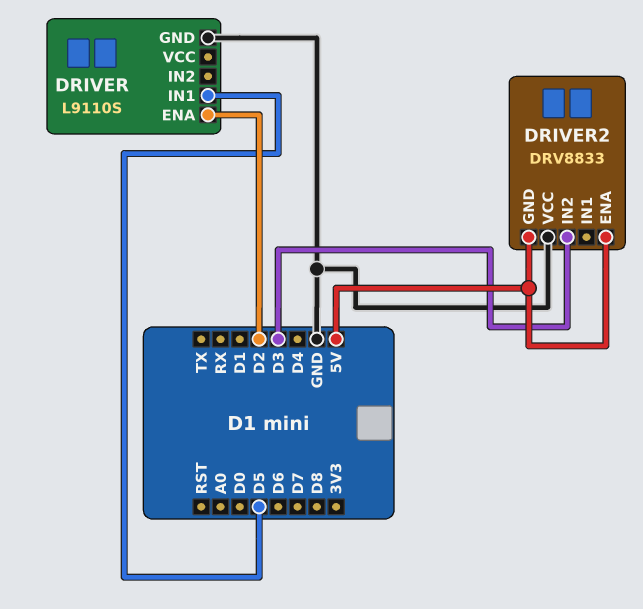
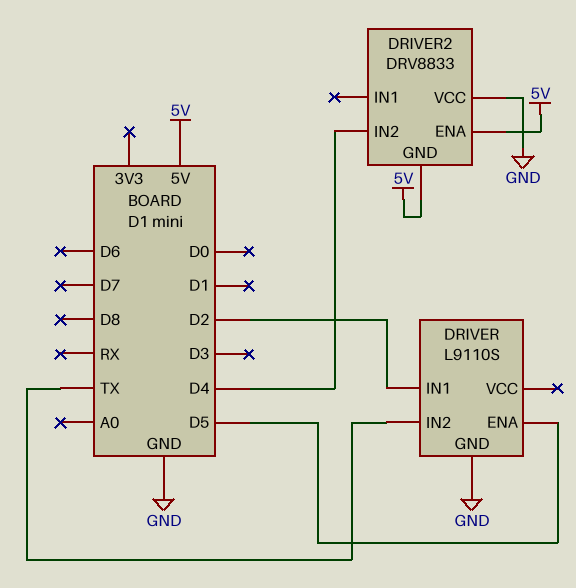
DRIVER pin ENA: D2 -> D5
DRIVER pin IN1: D5 -> D2
DRIVER pin IN2: none -> TX
DRIVER2 pin IN2: D3 -> D4

